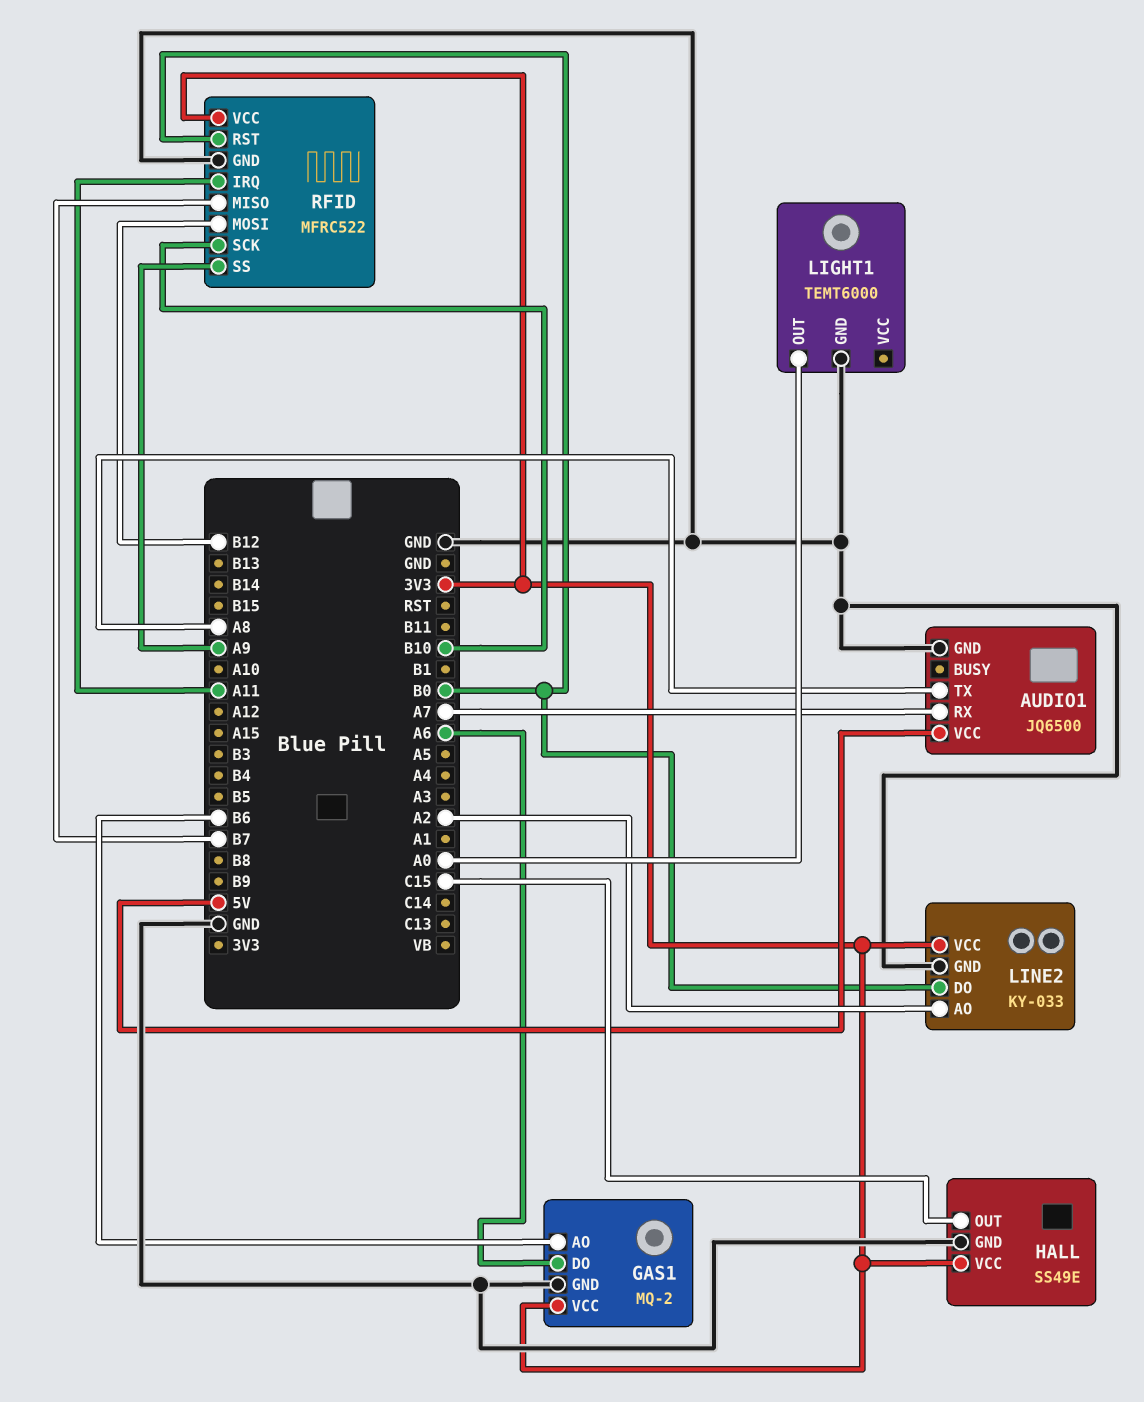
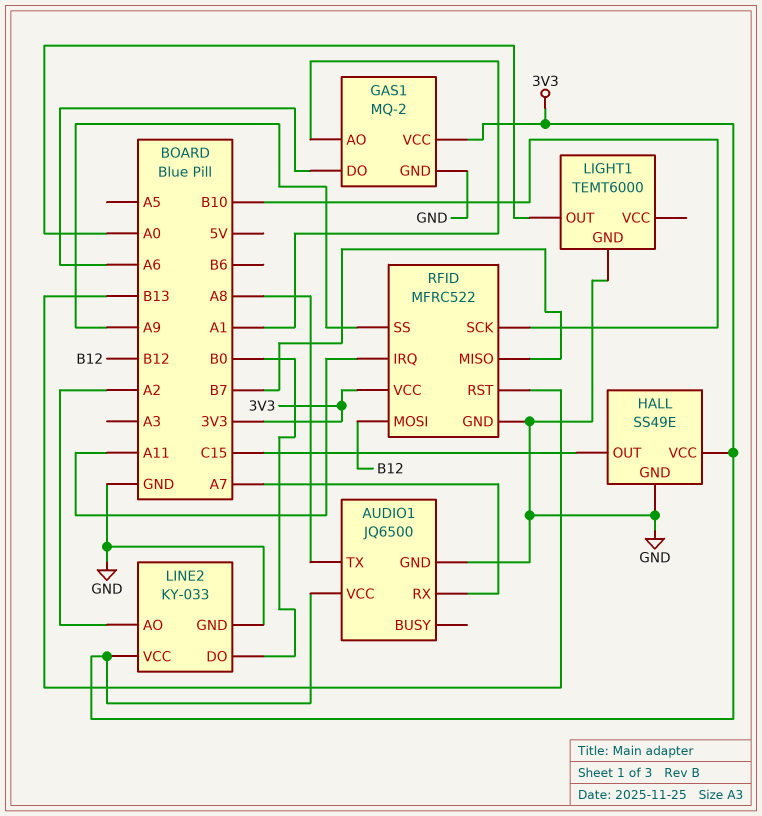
AUDIO1 pin VCC: 5V -> 3V3
GAS1 pin AO: B6 -> A1
RFID pin RST: B0 -> B13

